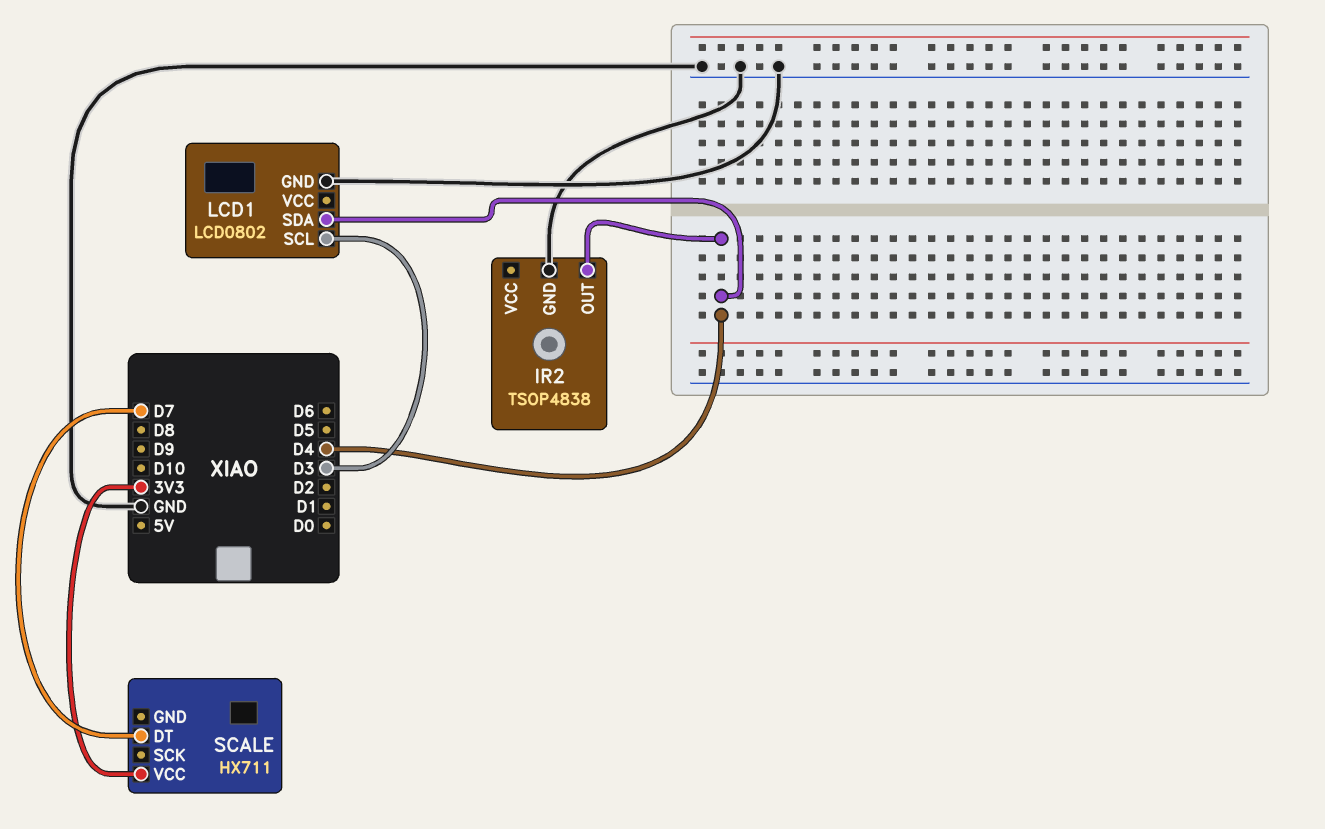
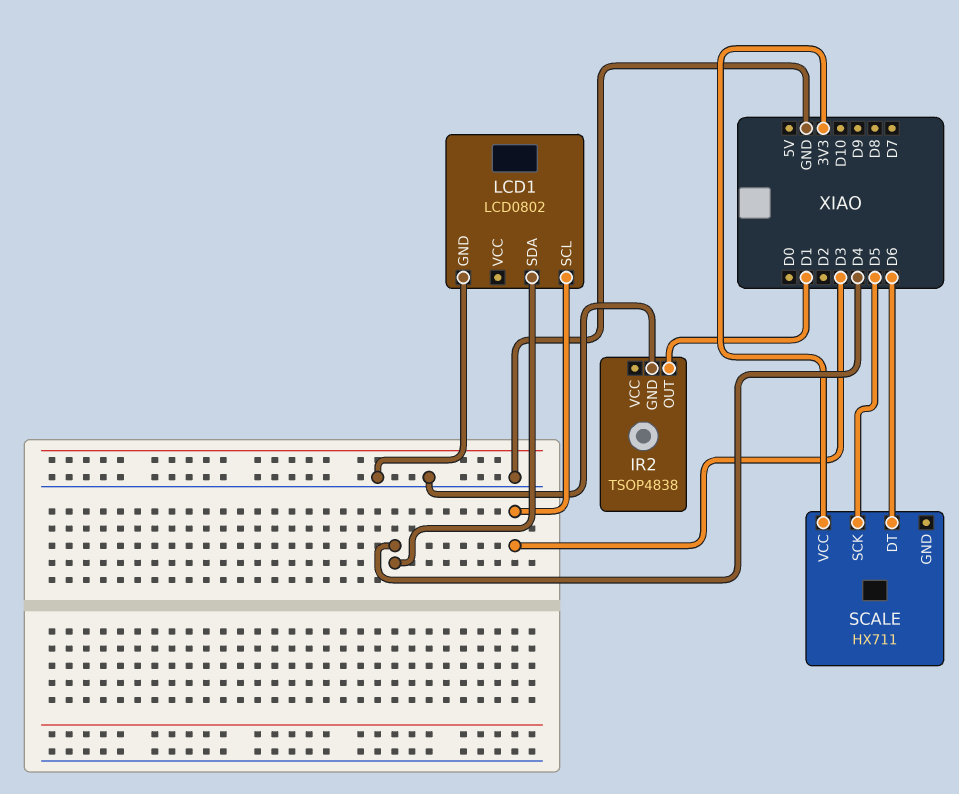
IR2 pin OUT: D4 -> D1
SCALE pin DT: D7 -> D6
SCALE pin SCK: none -> D5

